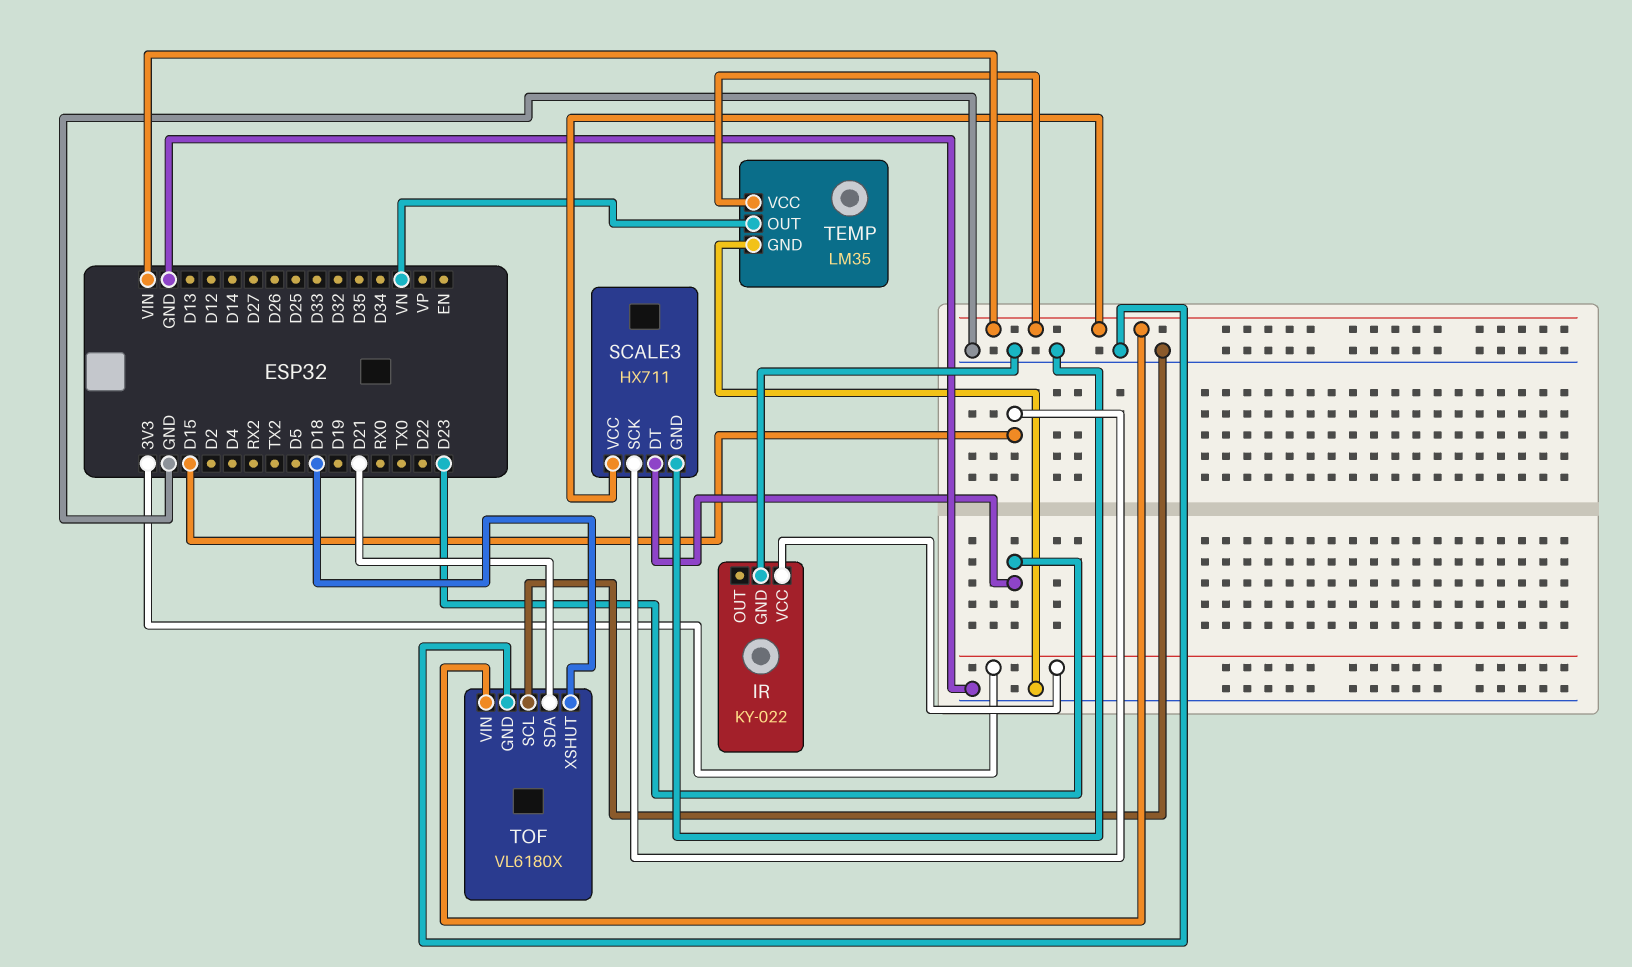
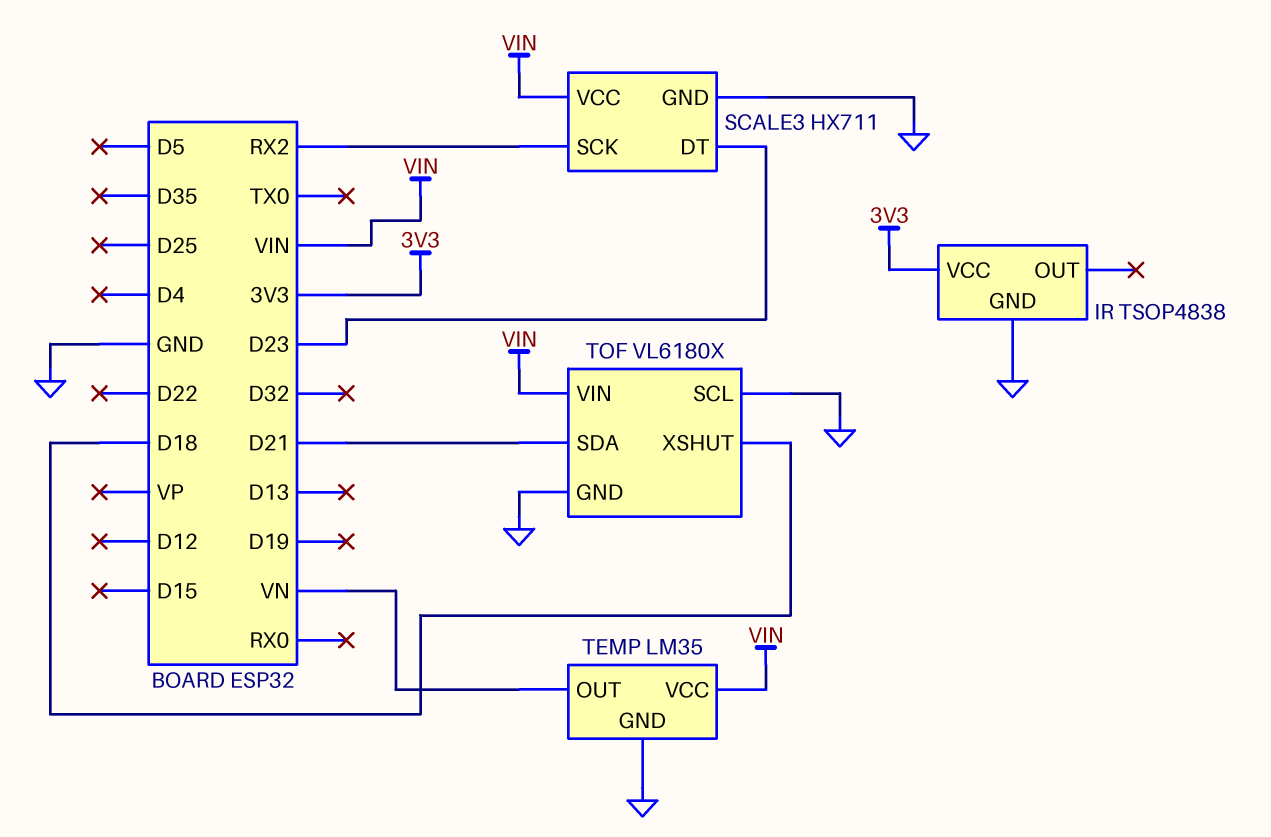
IR: KY-022 -> TSOP4838
SCALE3 pin SCK: D15 -> RX2

